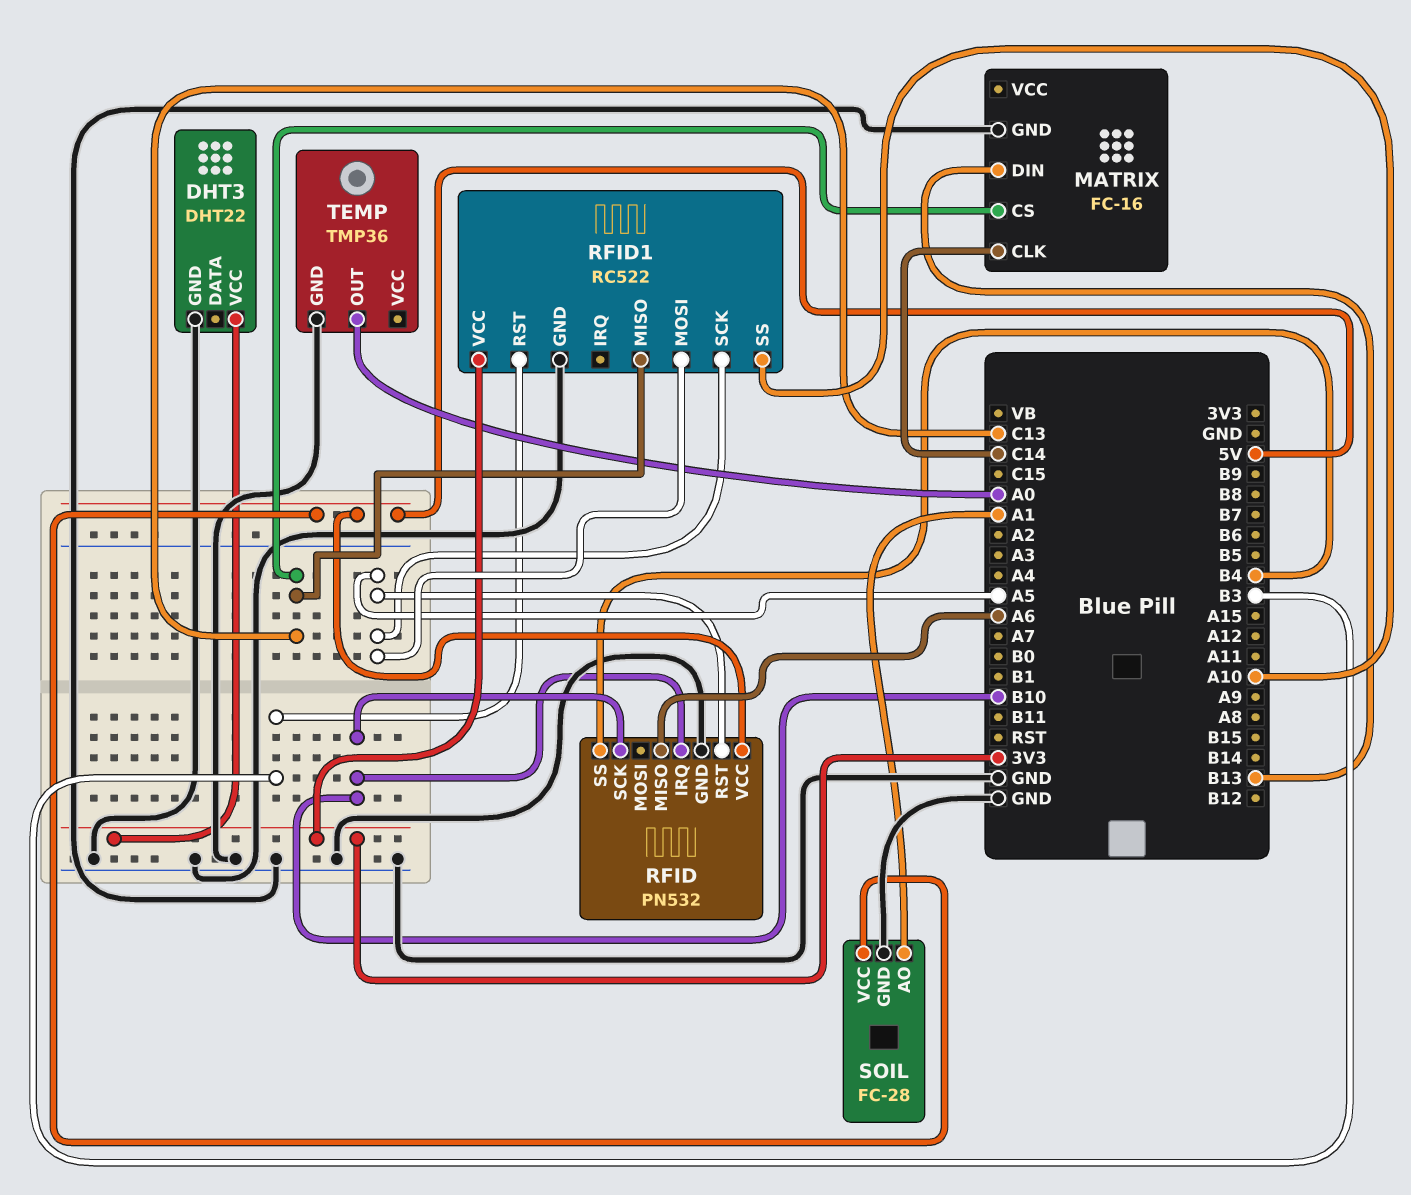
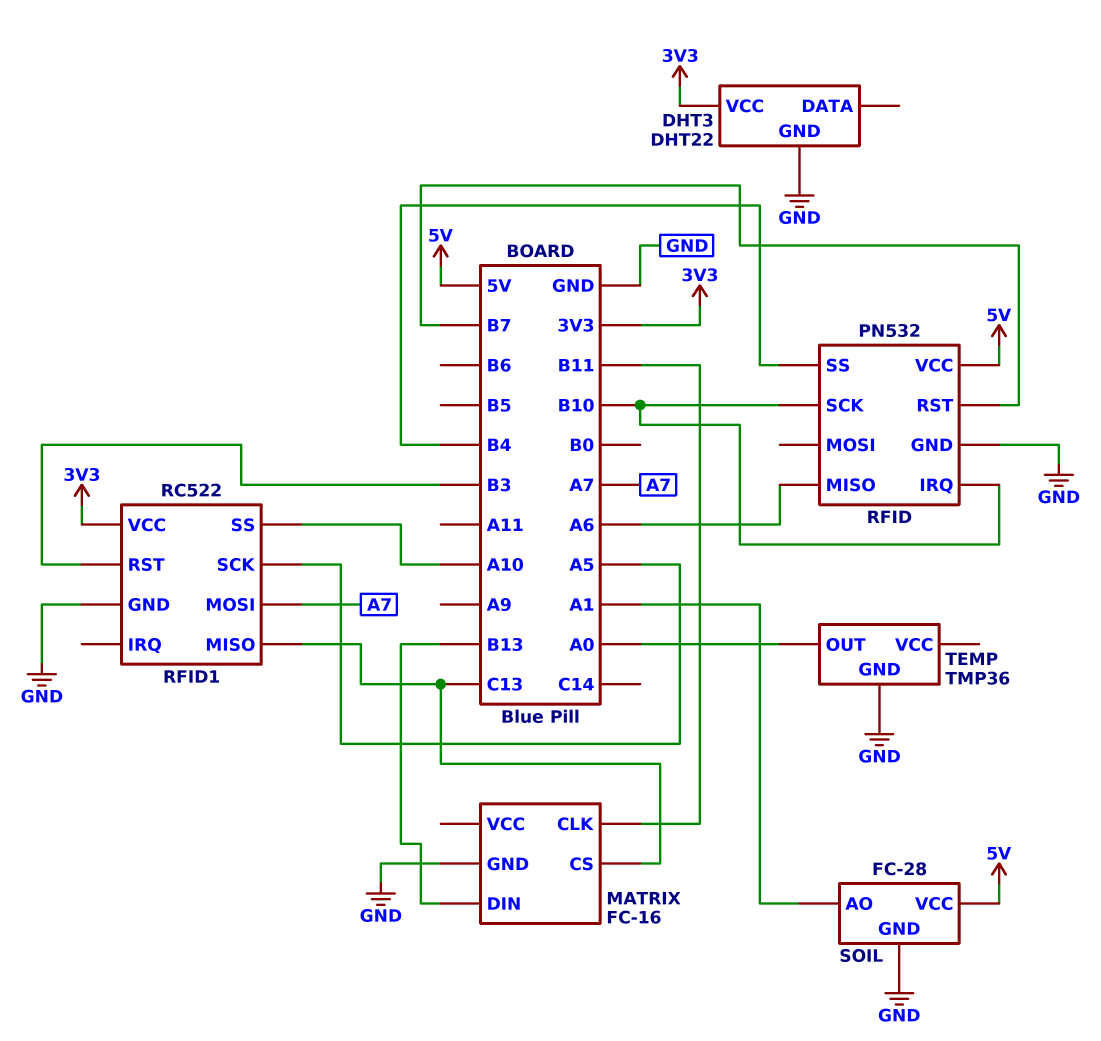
MATRIX pin CLK: C14 -> B11
RFID pin RST: A5 -> B7
RFID1 pin MOSI: A5 -> A7

